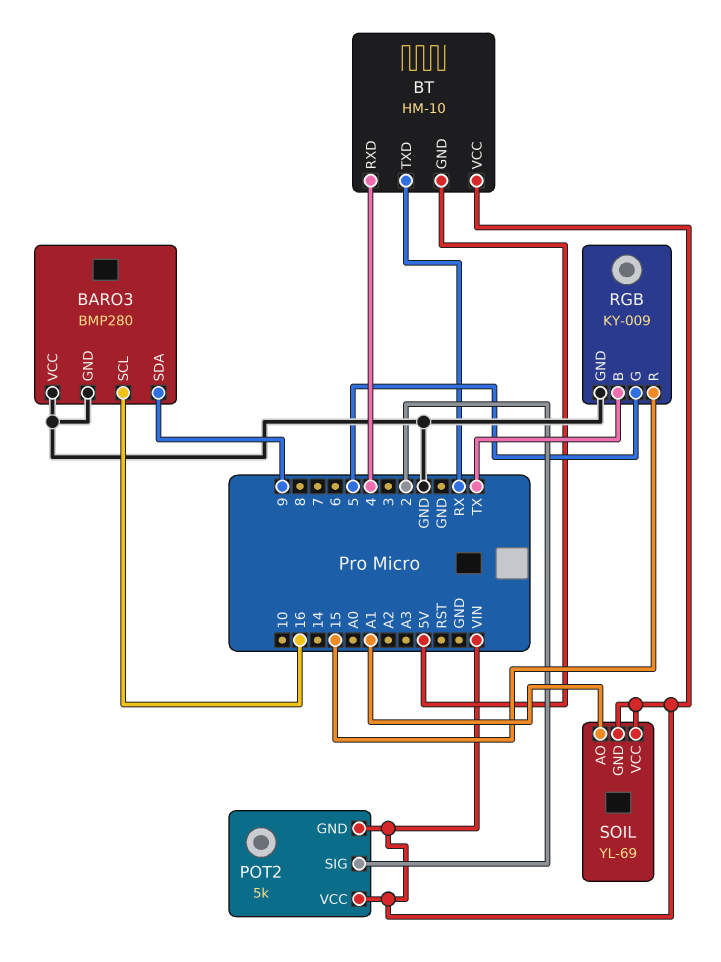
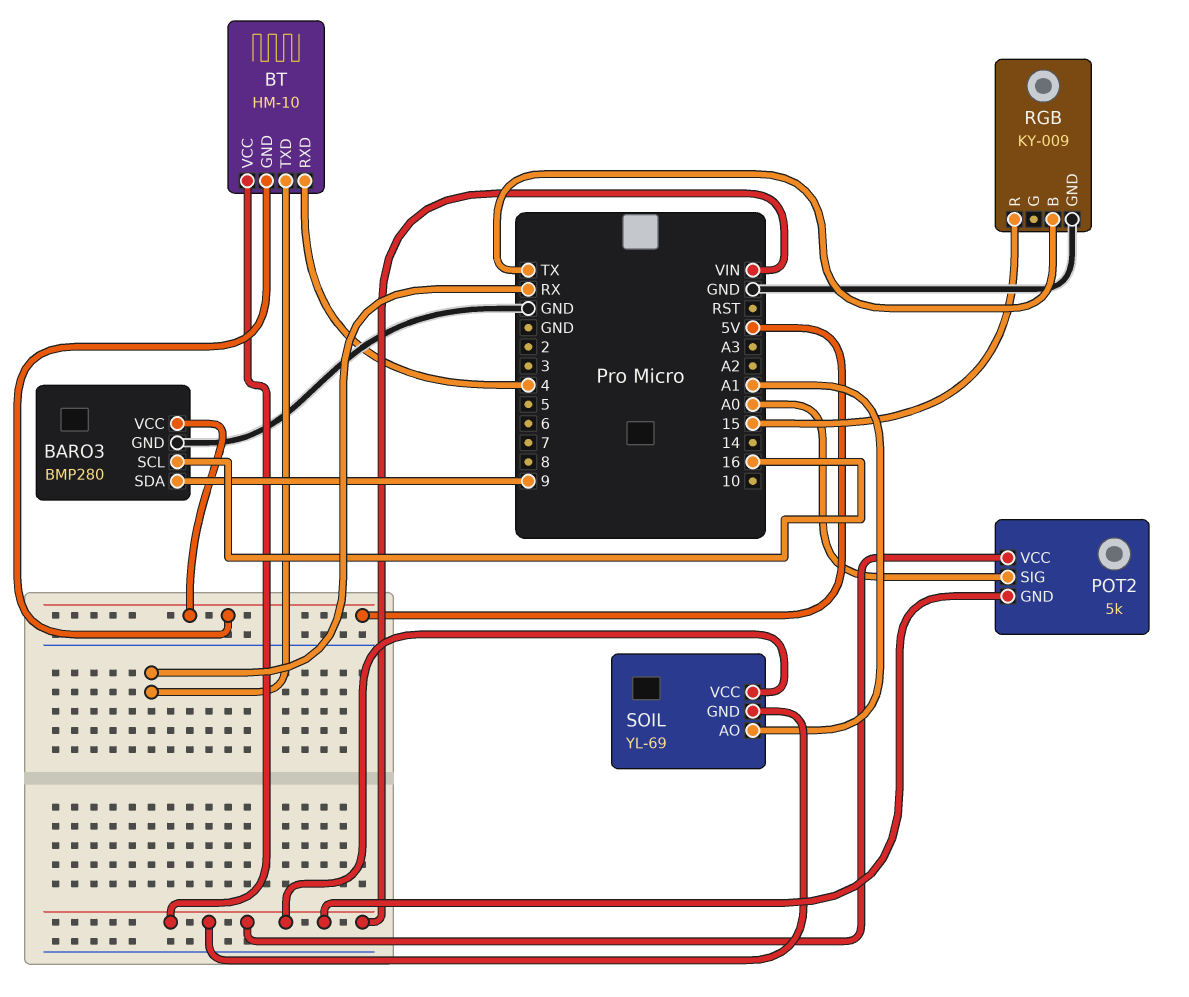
BARO3 pin VCC: GND -> 5V
POT2 pin SIG: 2 -> A0
RGB pin G: 5 -> none

